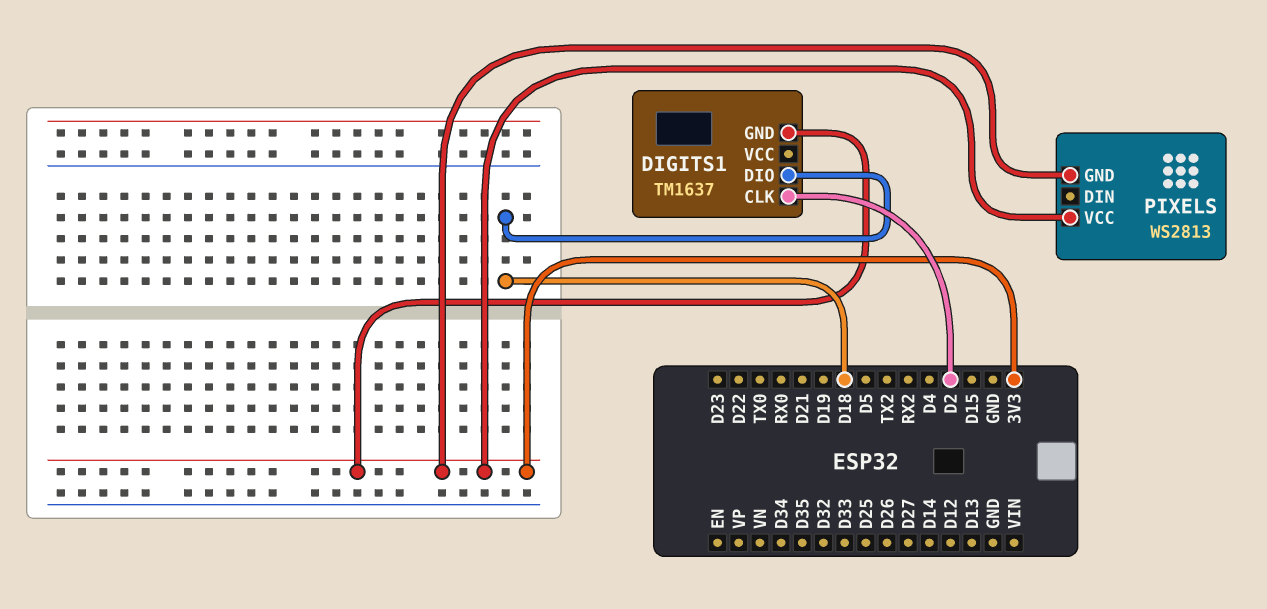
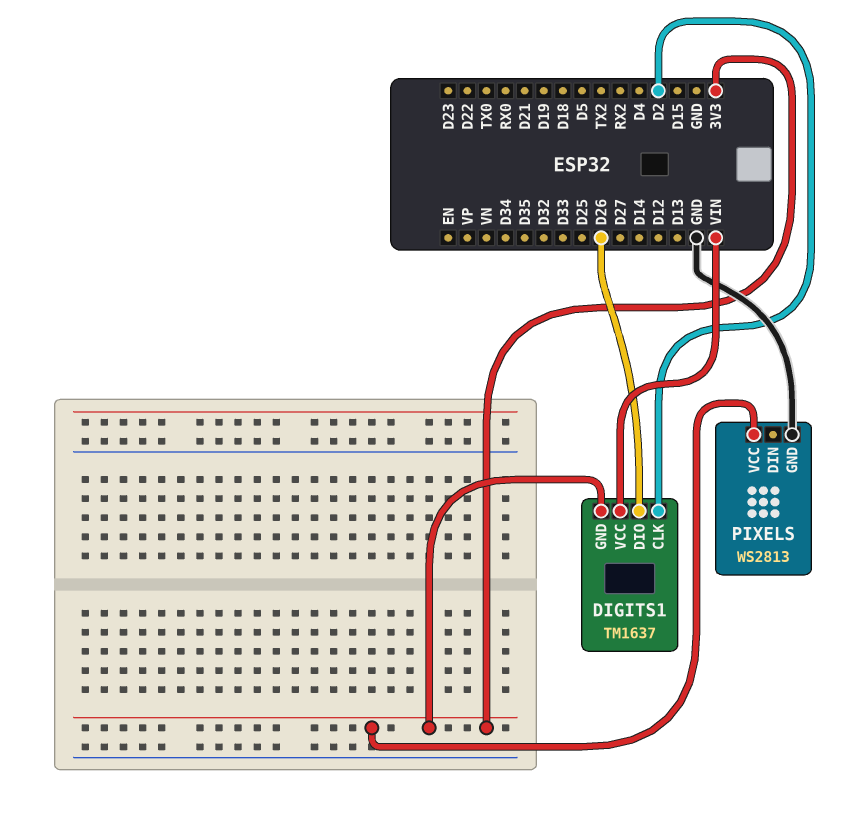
DIGITS1 pin DIO: D18 -> D26
DIGITS1 pin VCC: none -> VIN
PIXELS pin GND: 3V3 -> GND

